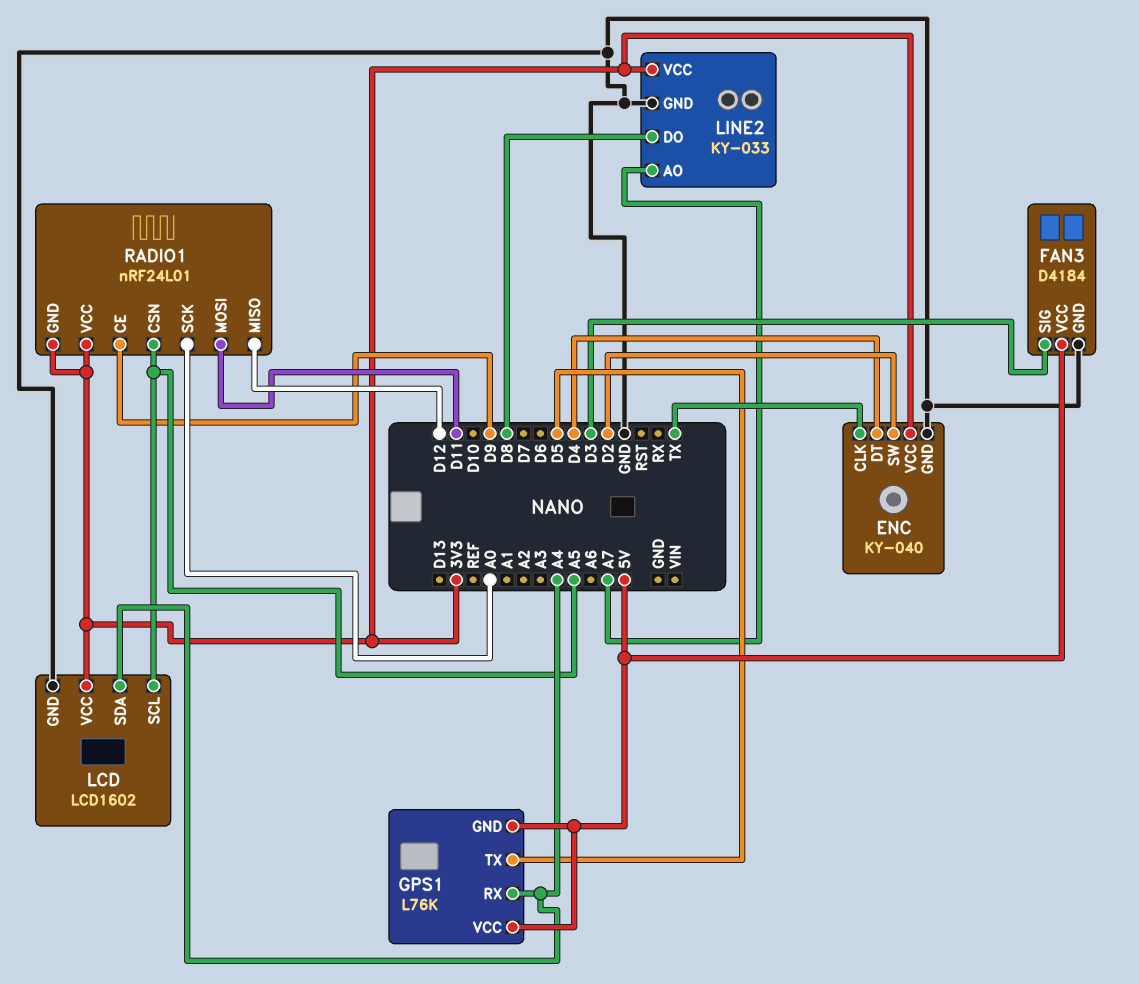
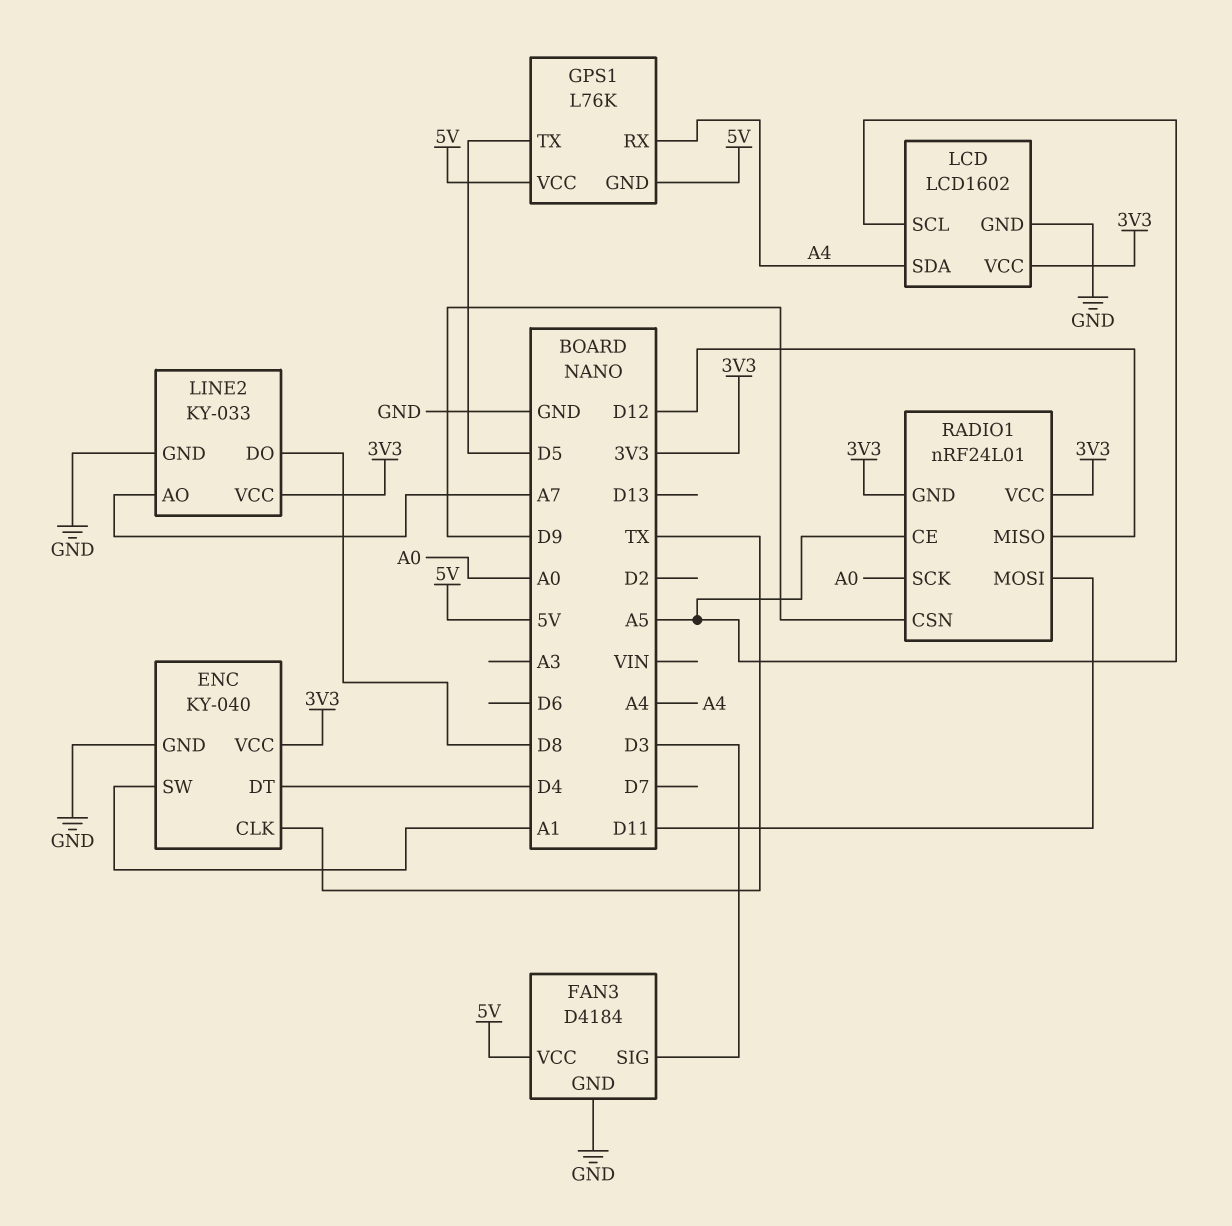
ENC pin SW: D2 -> A1
RADIO1 pin CE: D9 -> A5
RADIO1 pin CSN: A5 -> D9

